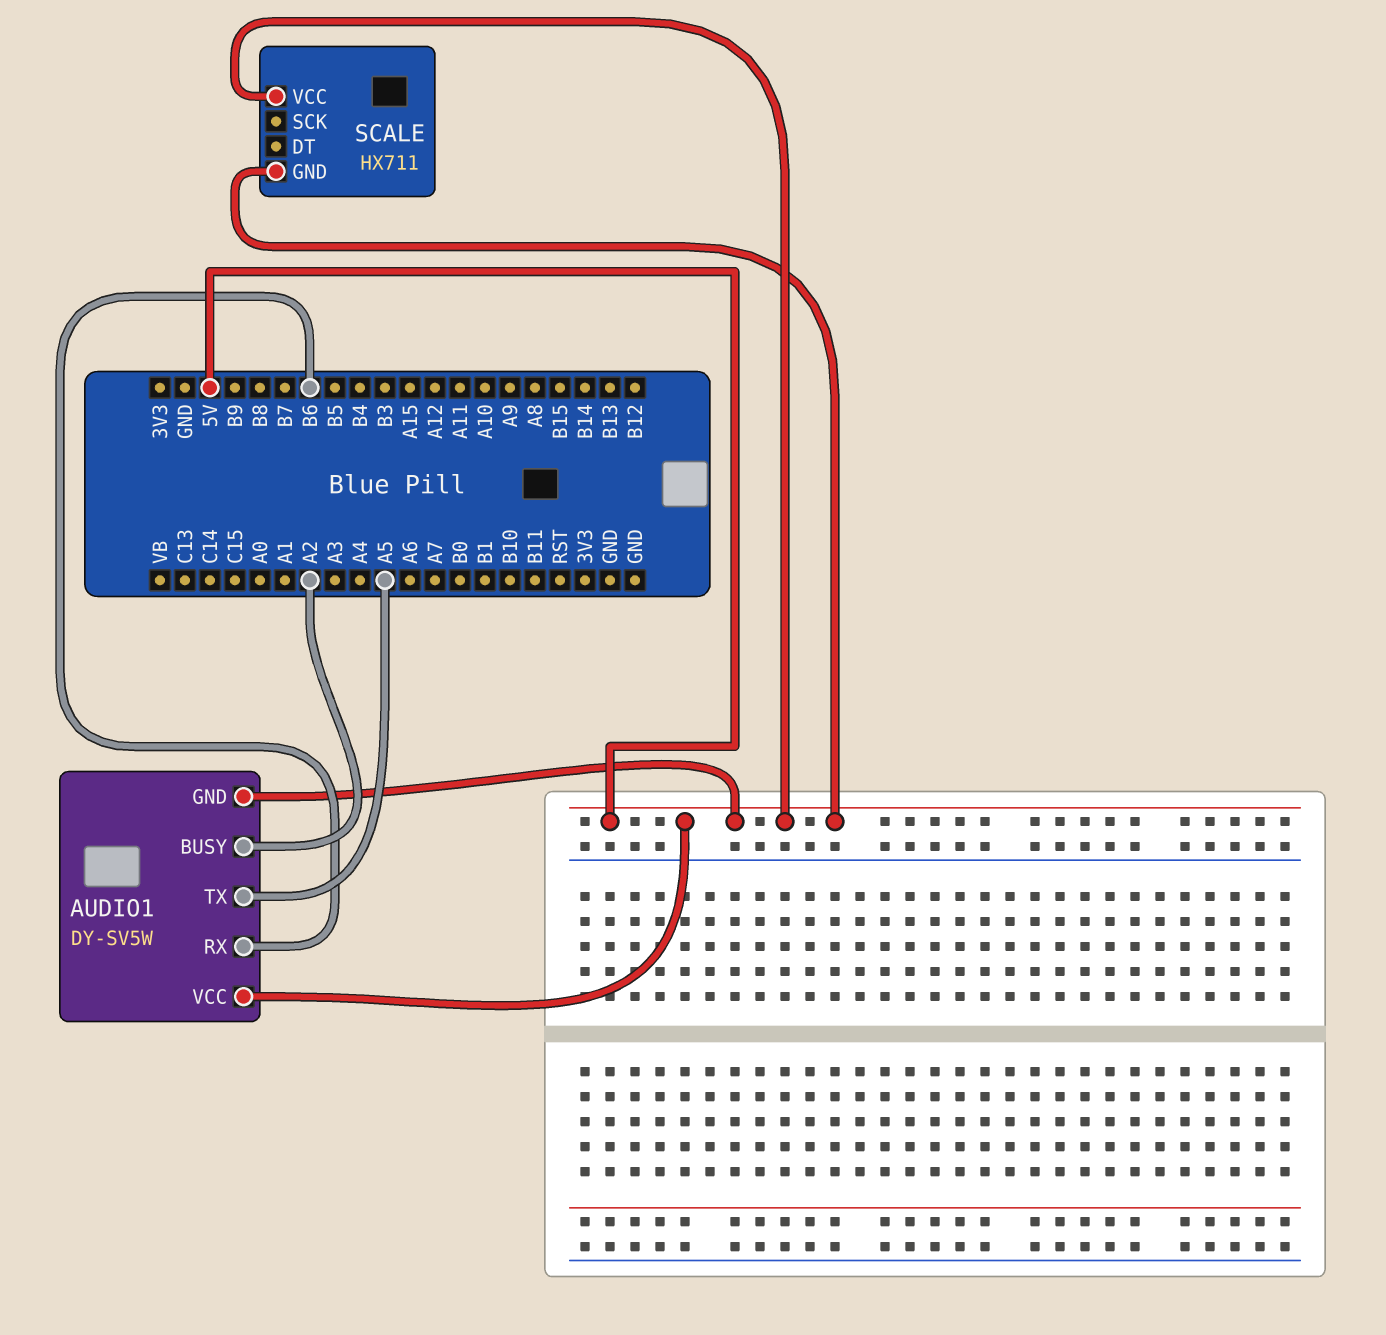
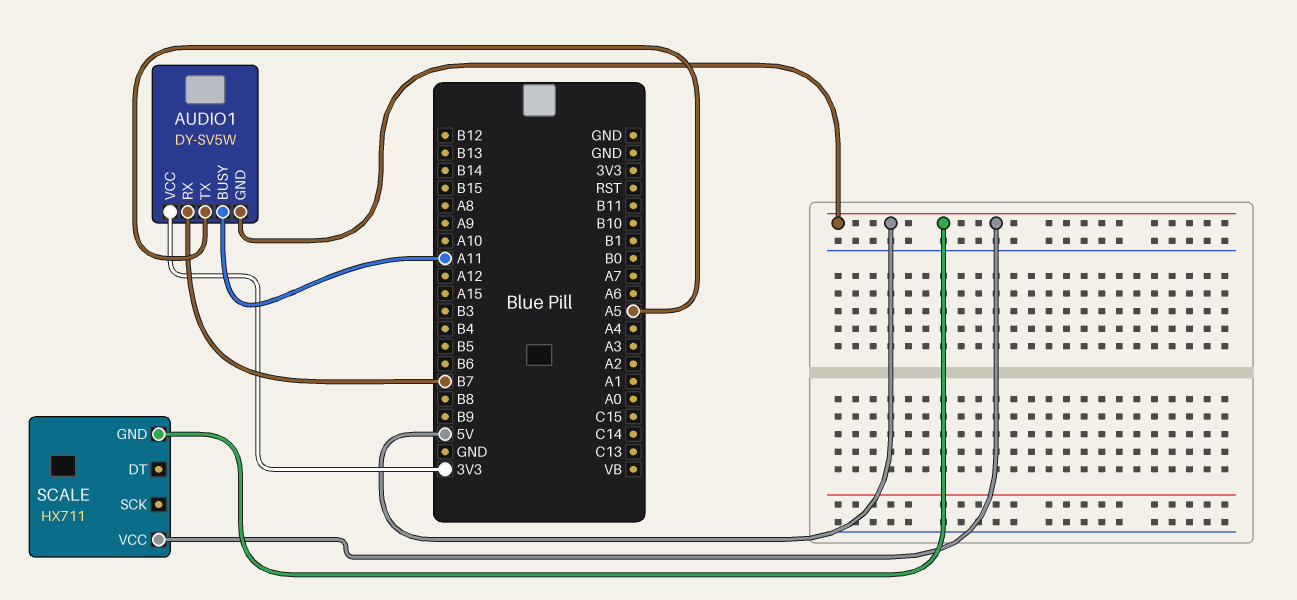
AUDIO1 pin BUSY: A2 -> A11
AUDIO1 pin RX: B6 -> B7
AUDIO1 pin VCC: 5V -> 3V3

